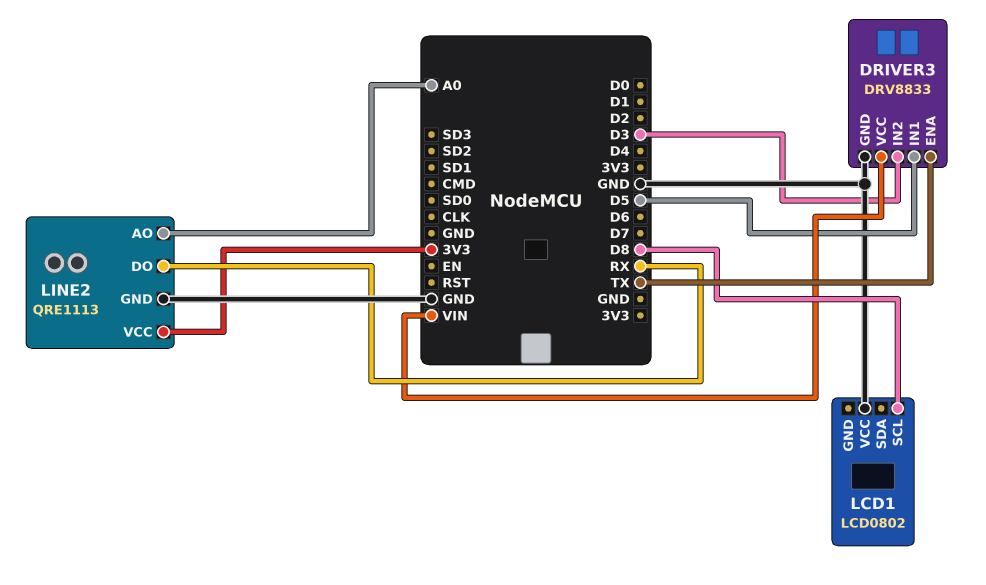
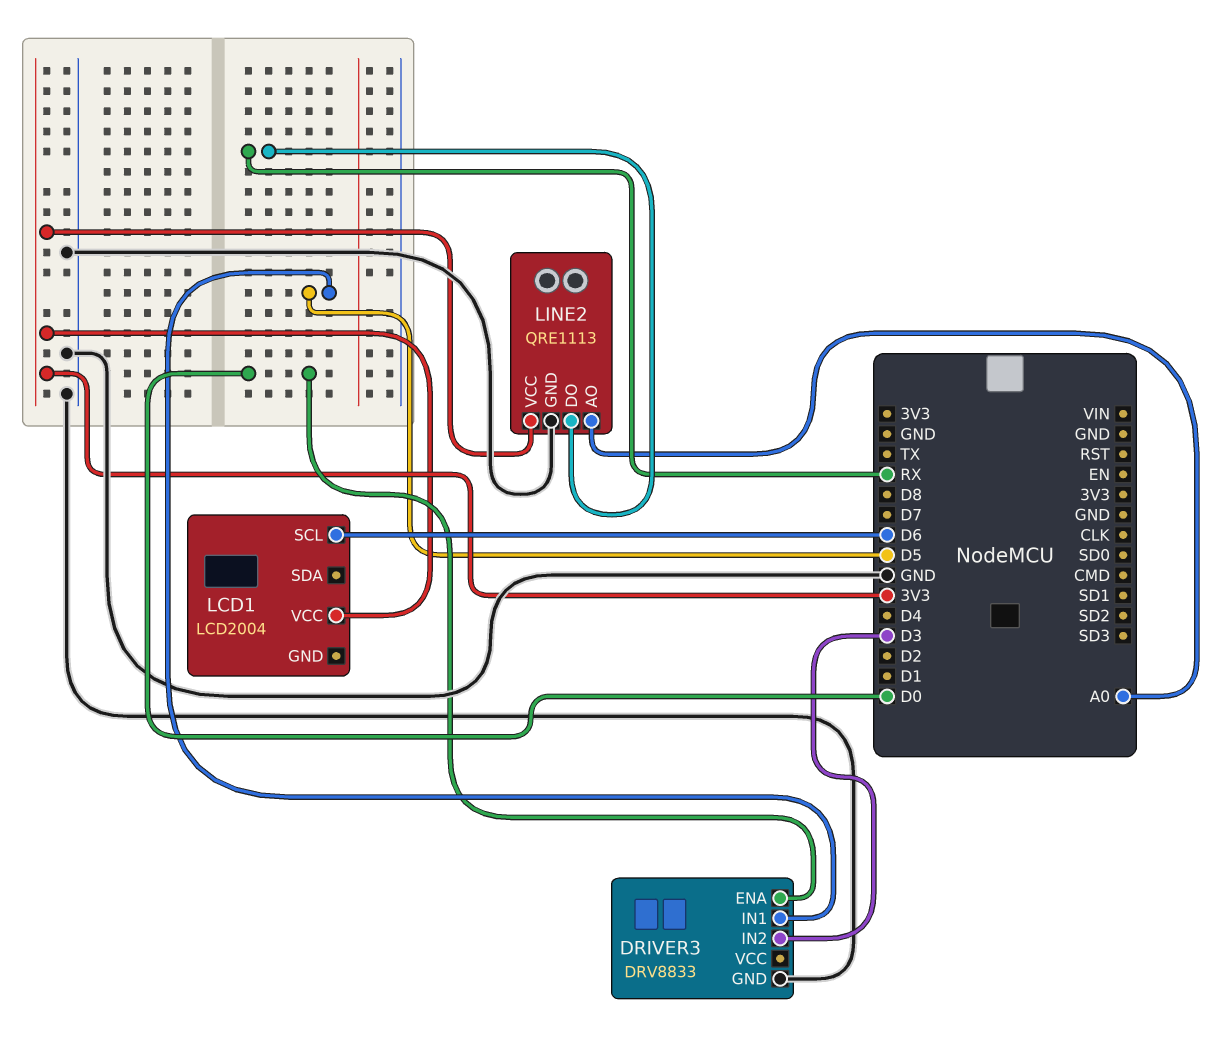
DRIVER3 pin ENA: TX -> D0
DRIVER3 pin VCC: VIN -> none
LCD1: LCD0802 -> LCD2004
LCD1 pin SCL: D8 -> D6
LCD1 pin VCC: GND -> 3V3

